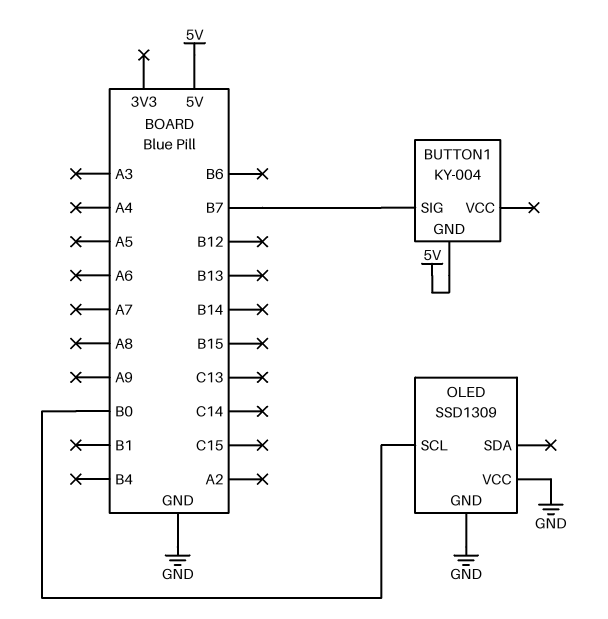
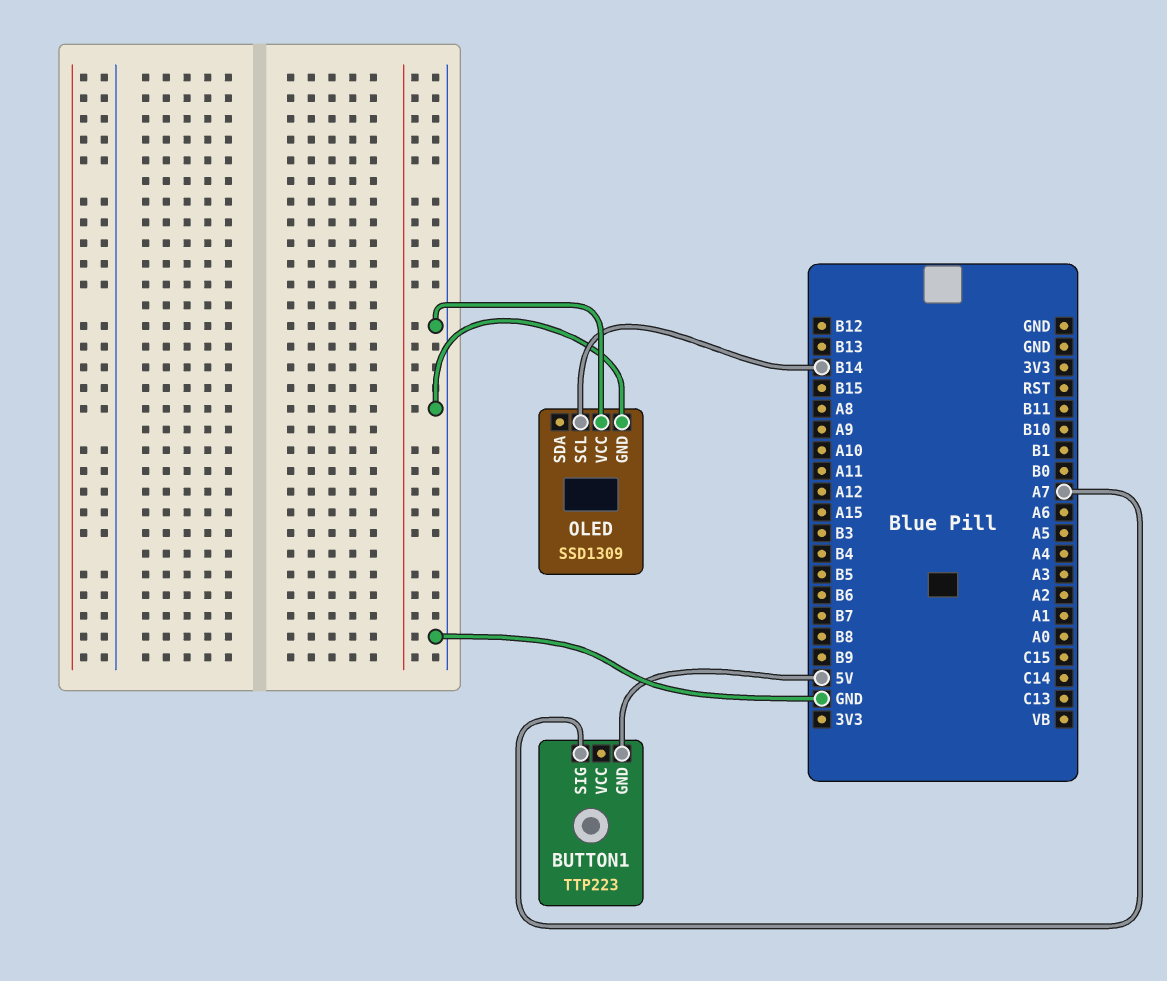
BUTTON1: KY-004 -> TTP223
BUTTON1 pin SIG: B7 -> A7
OLED pin SCL: B0 -> B14

